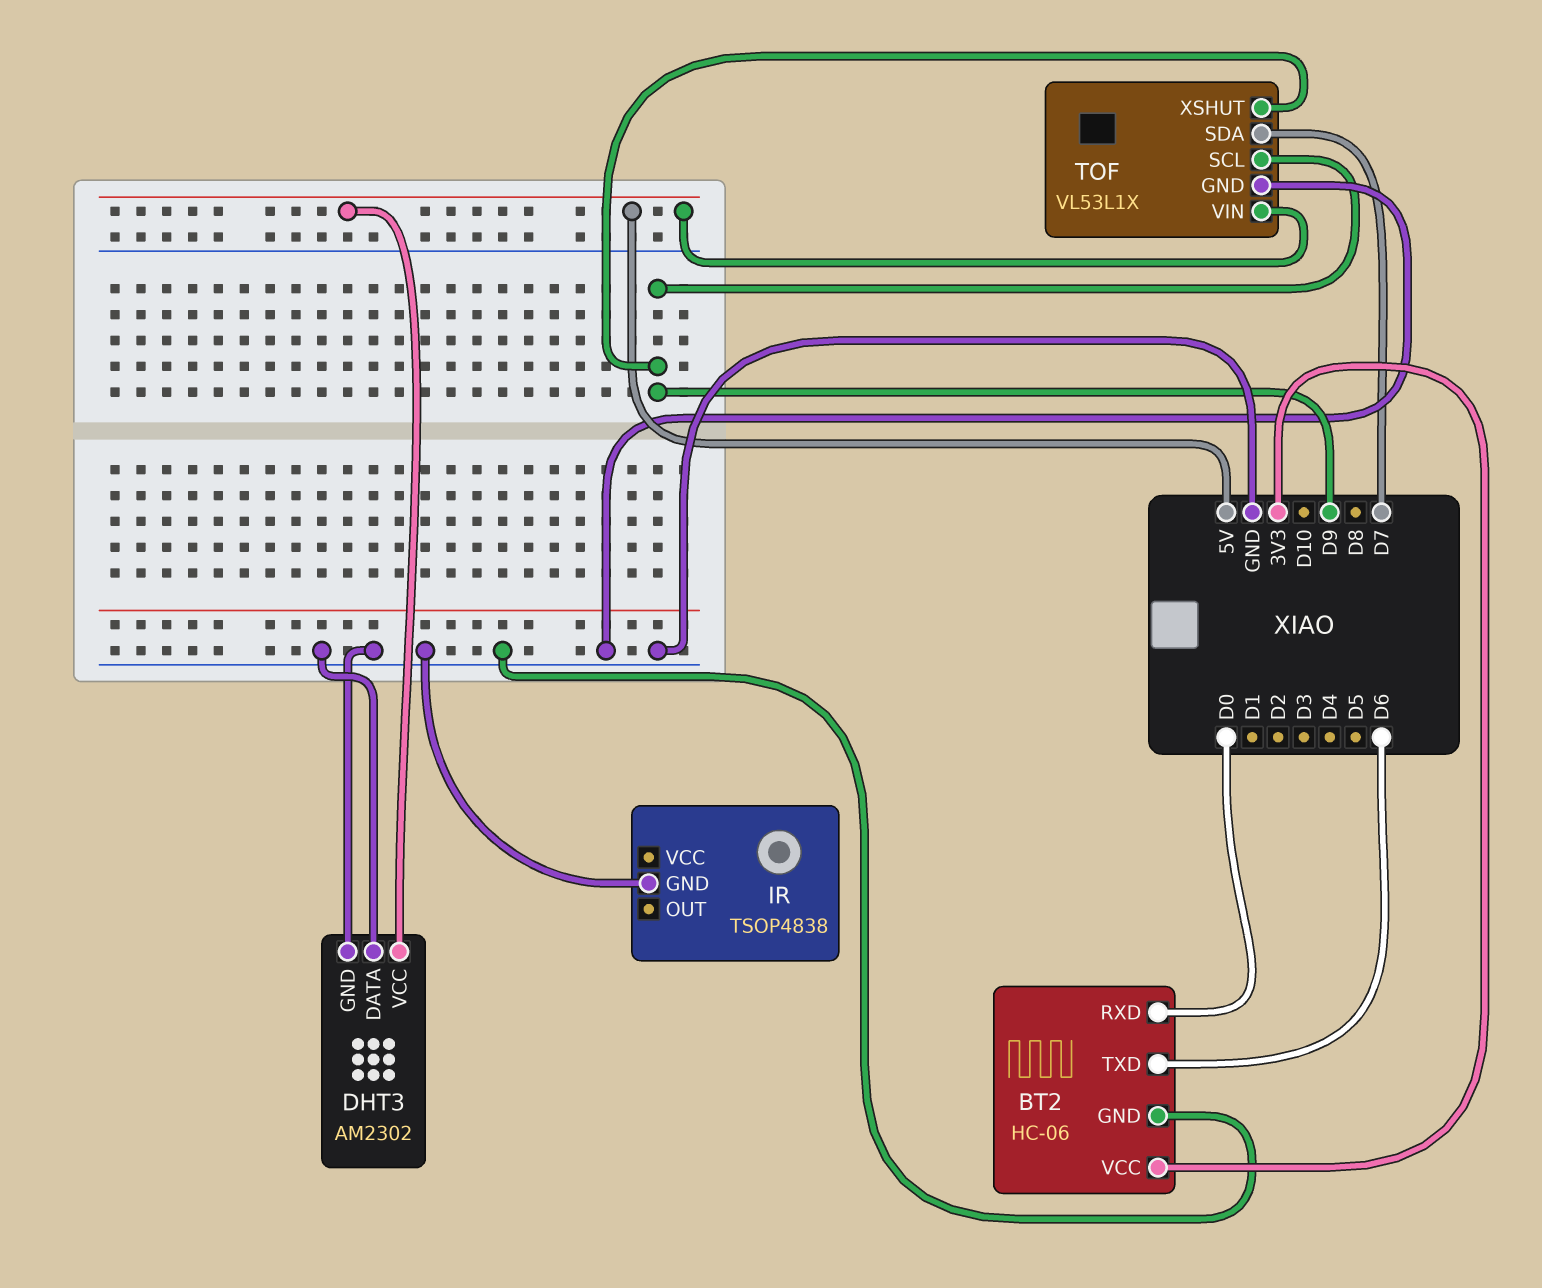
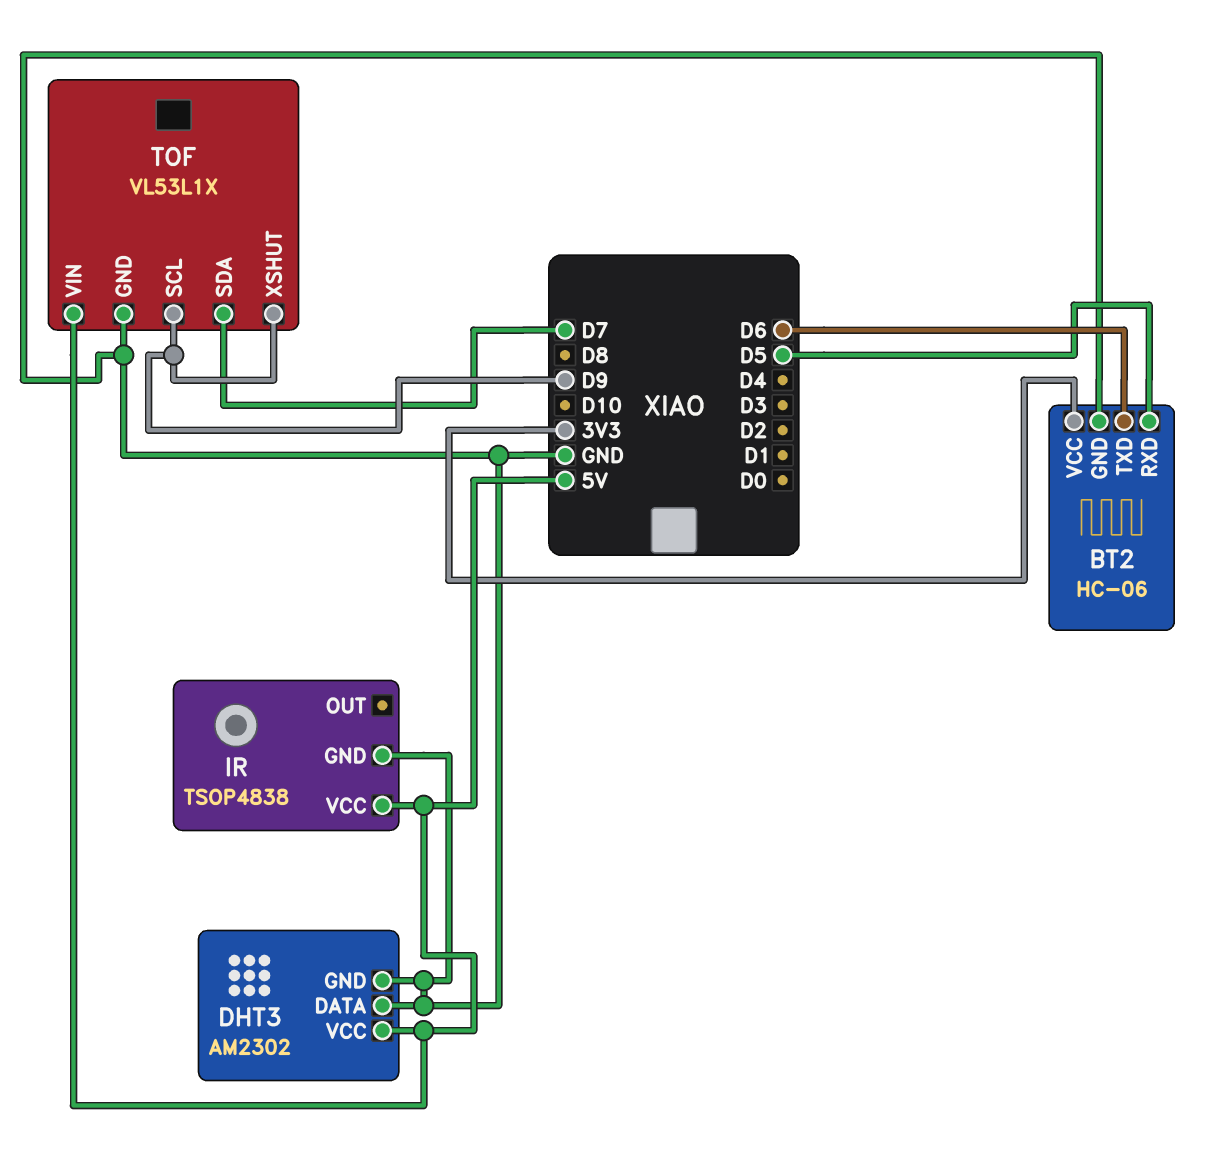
BT2 pin RXD: D0 -> D5
IR pin VCC: none -> 5V

